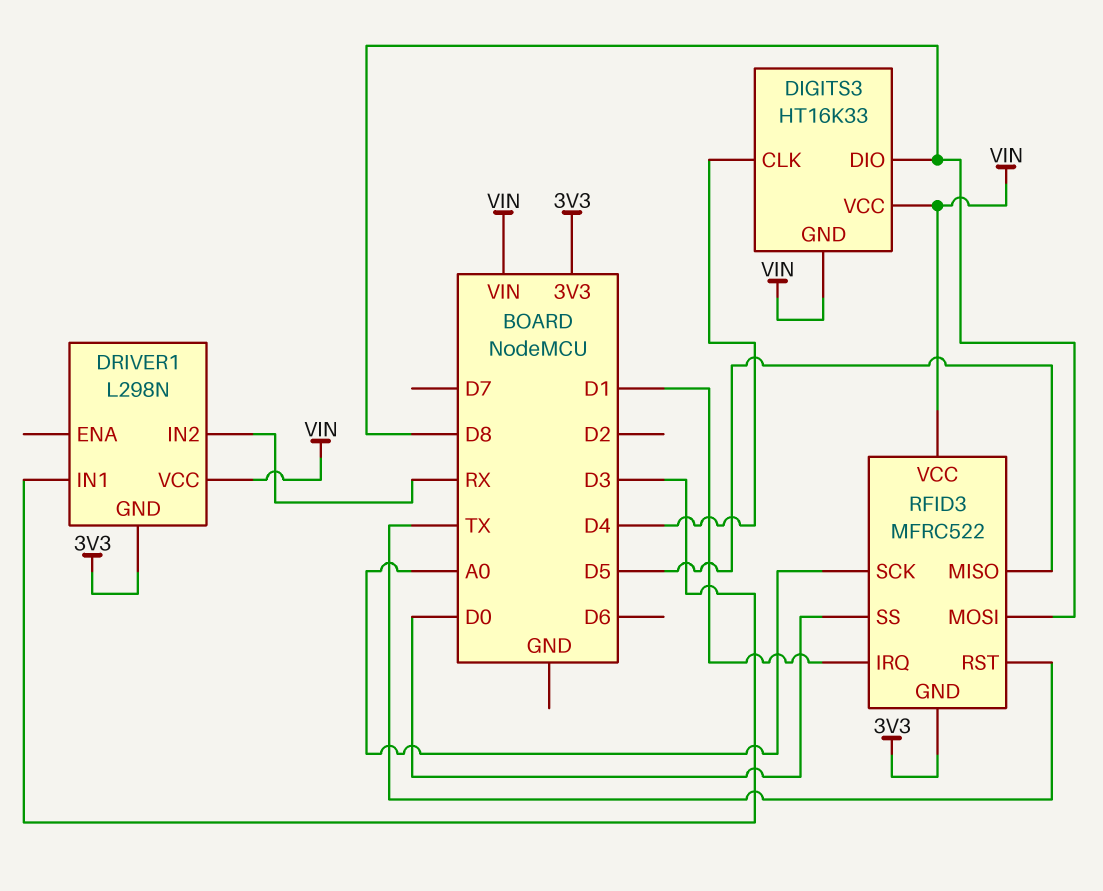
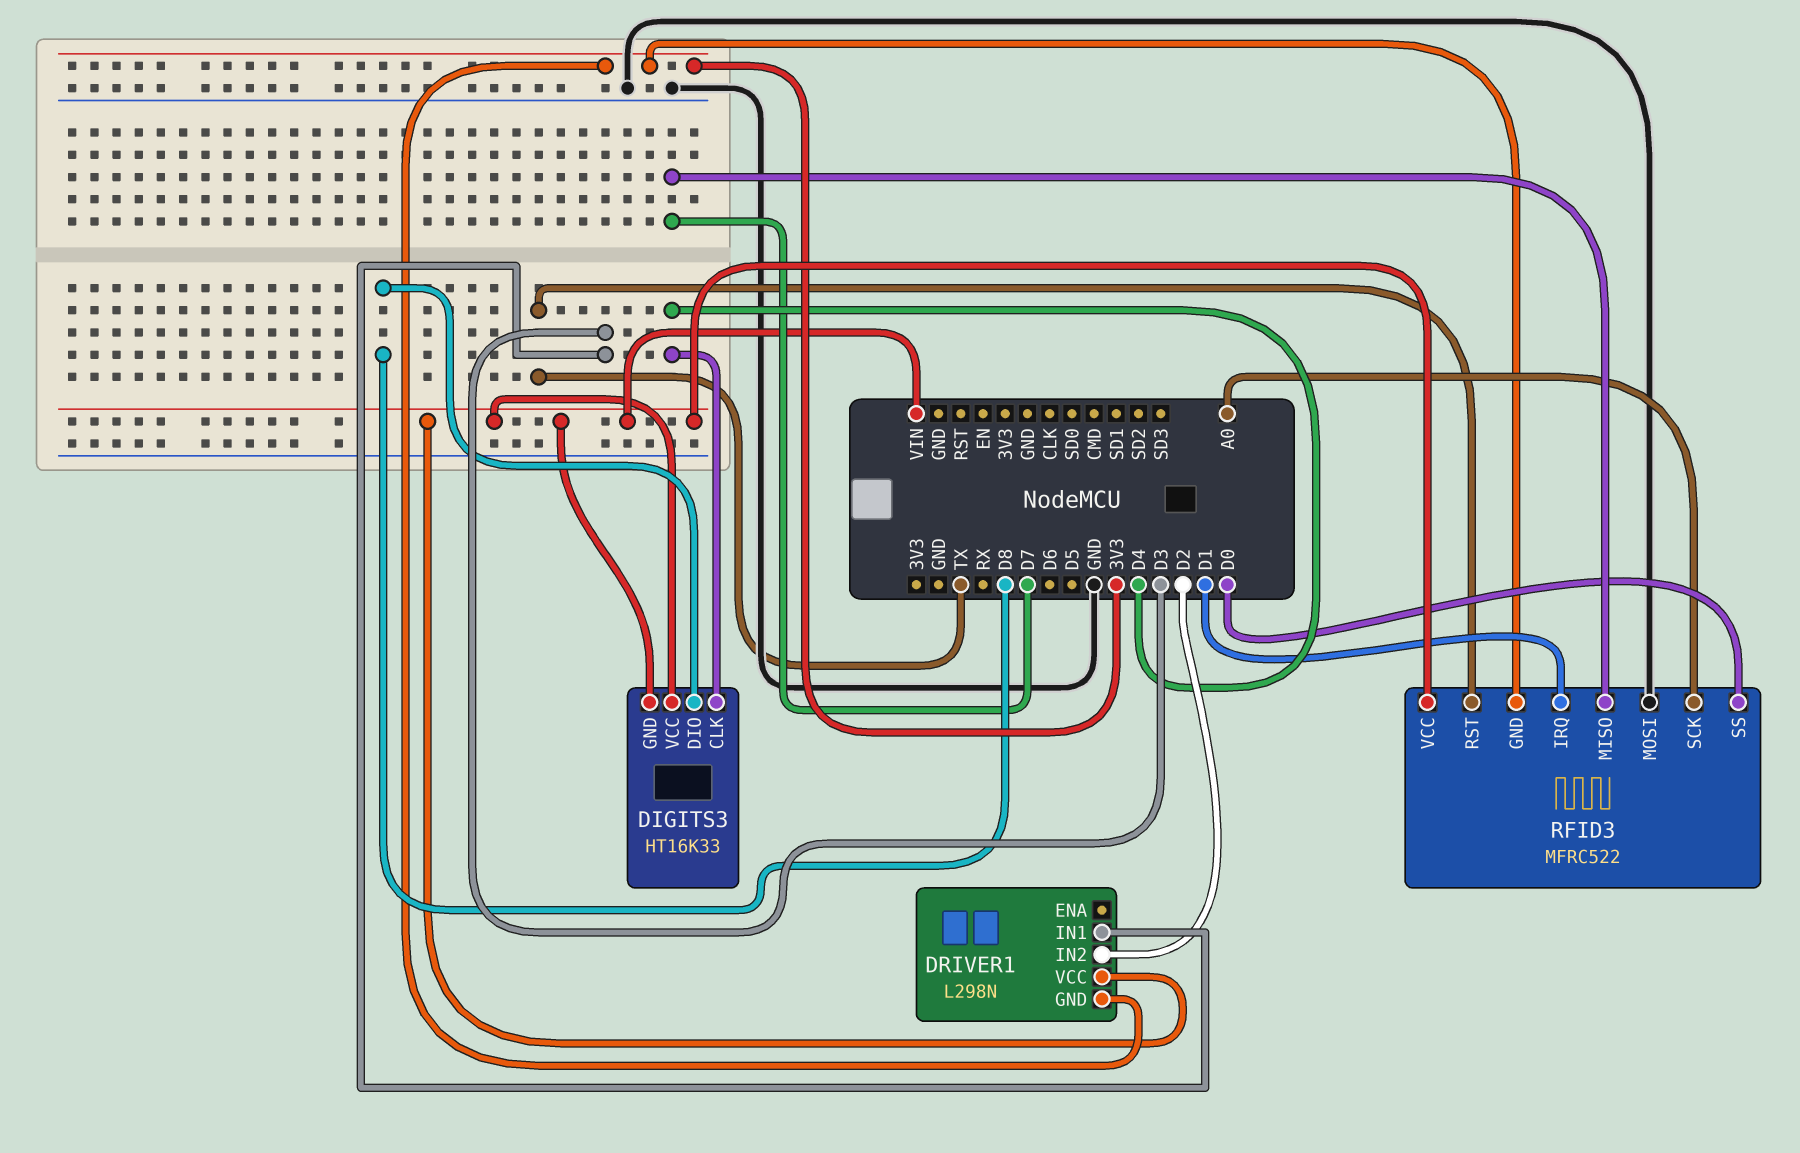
DRIVER1 pin IN2: RX -> D2
RFID3 pin MISO: D5 -> D7
RFID3 pin MOSI: D8 -> GND

